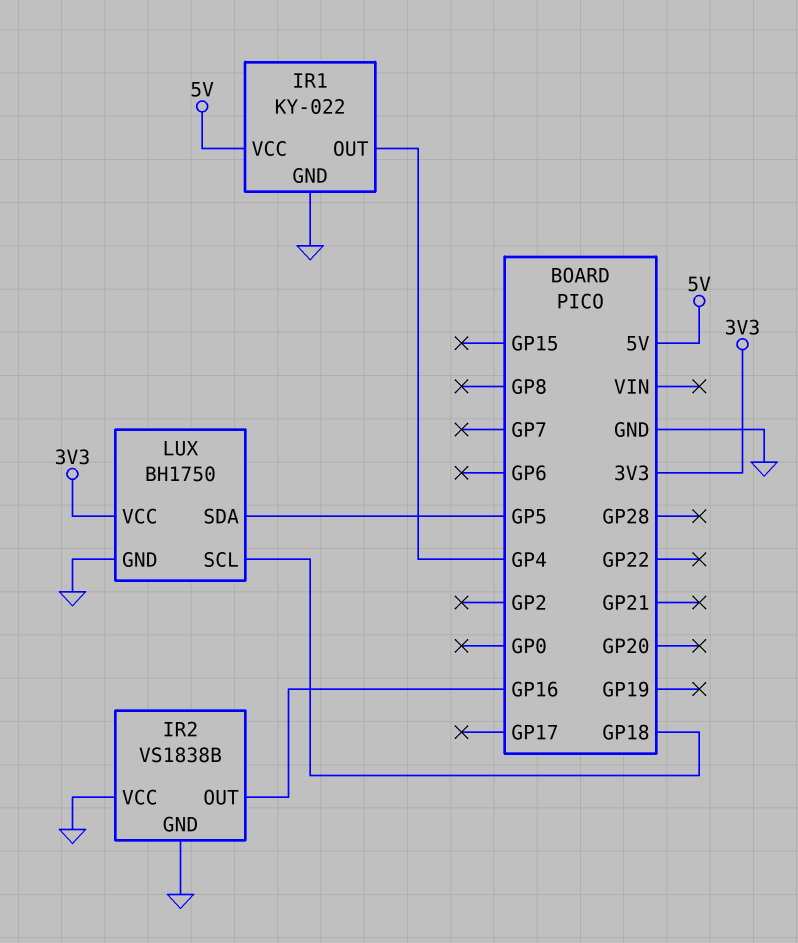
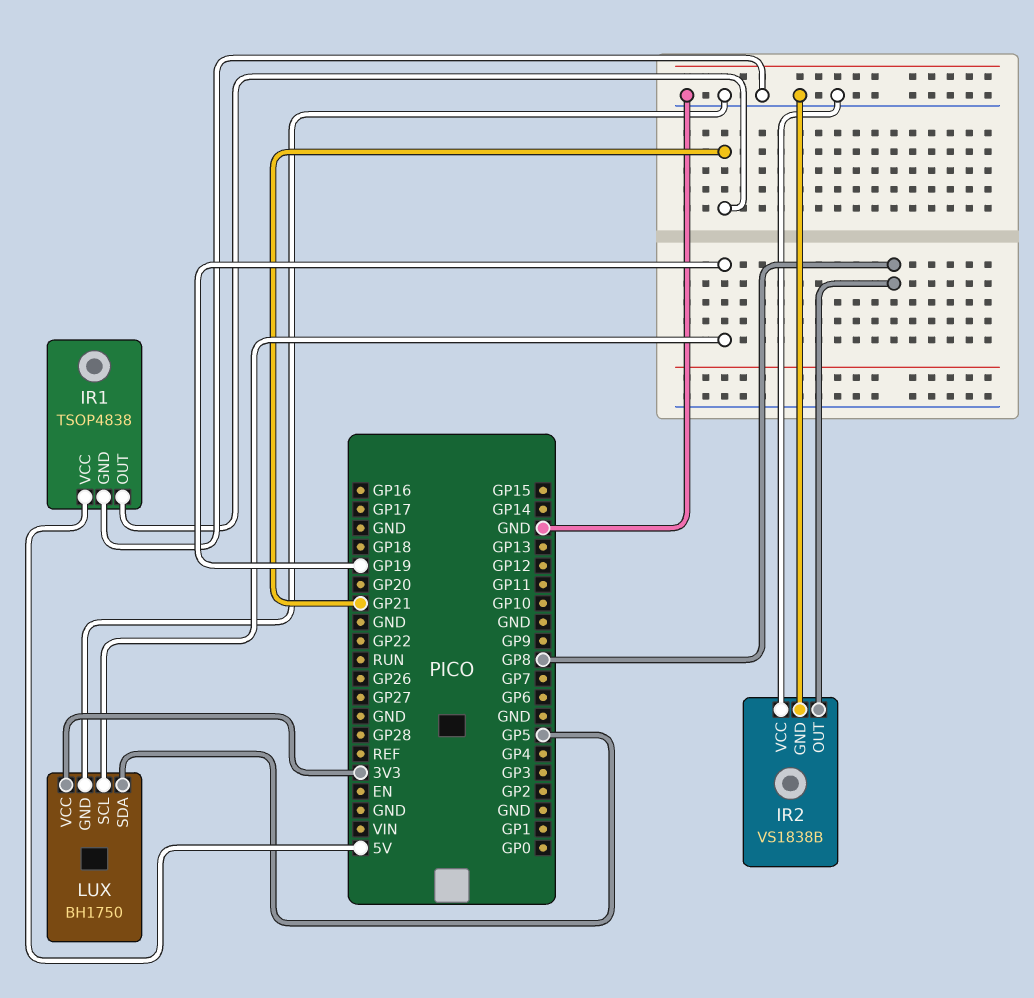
IR1: KY-022 -> TSOP4838
IR1 pin OUT: GP4 -> GP21
IR2 pin OUT: GP16 -> GP8
LUX pin SCL: GP18 -> GP19

